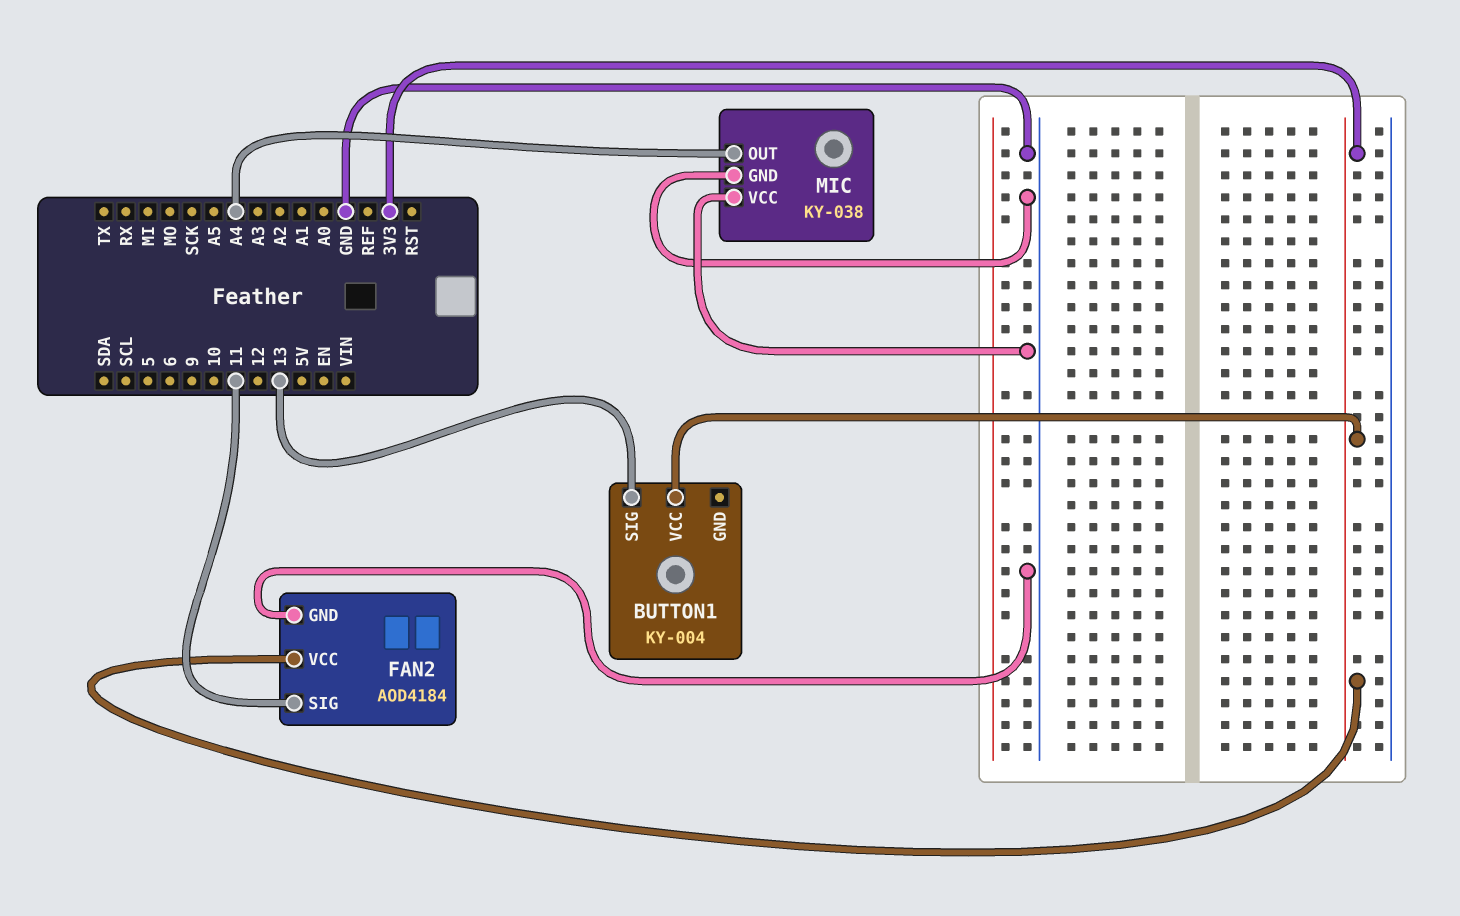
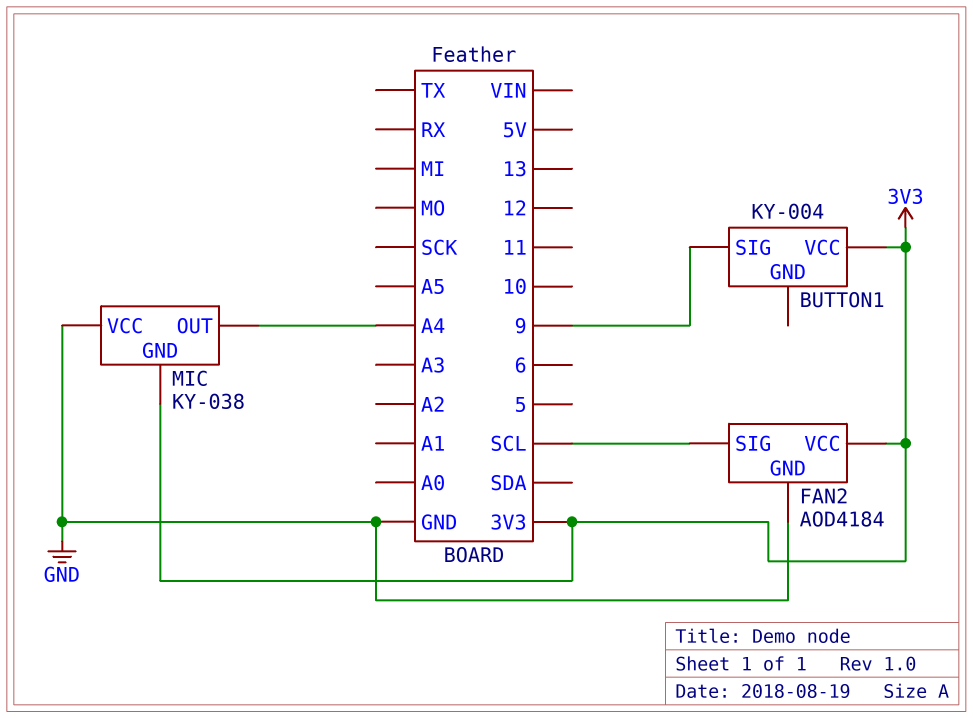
BUTTON1 pin SIG: 13 -> 9
FAN2 pin SIG: 11 -> SCL
MIC pin GND: GND -> 3V3

